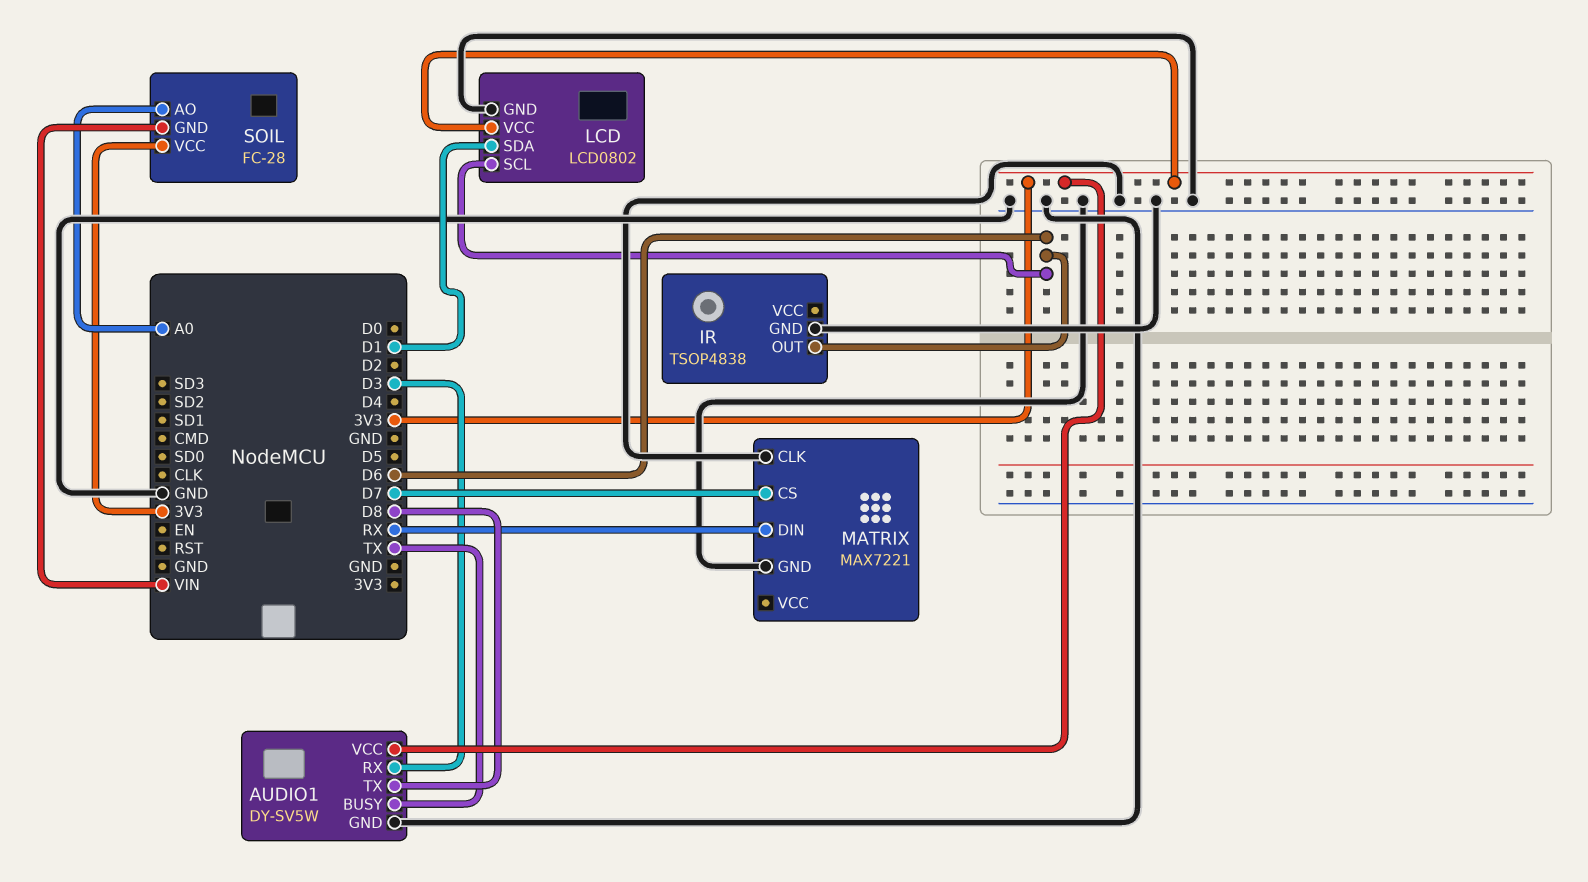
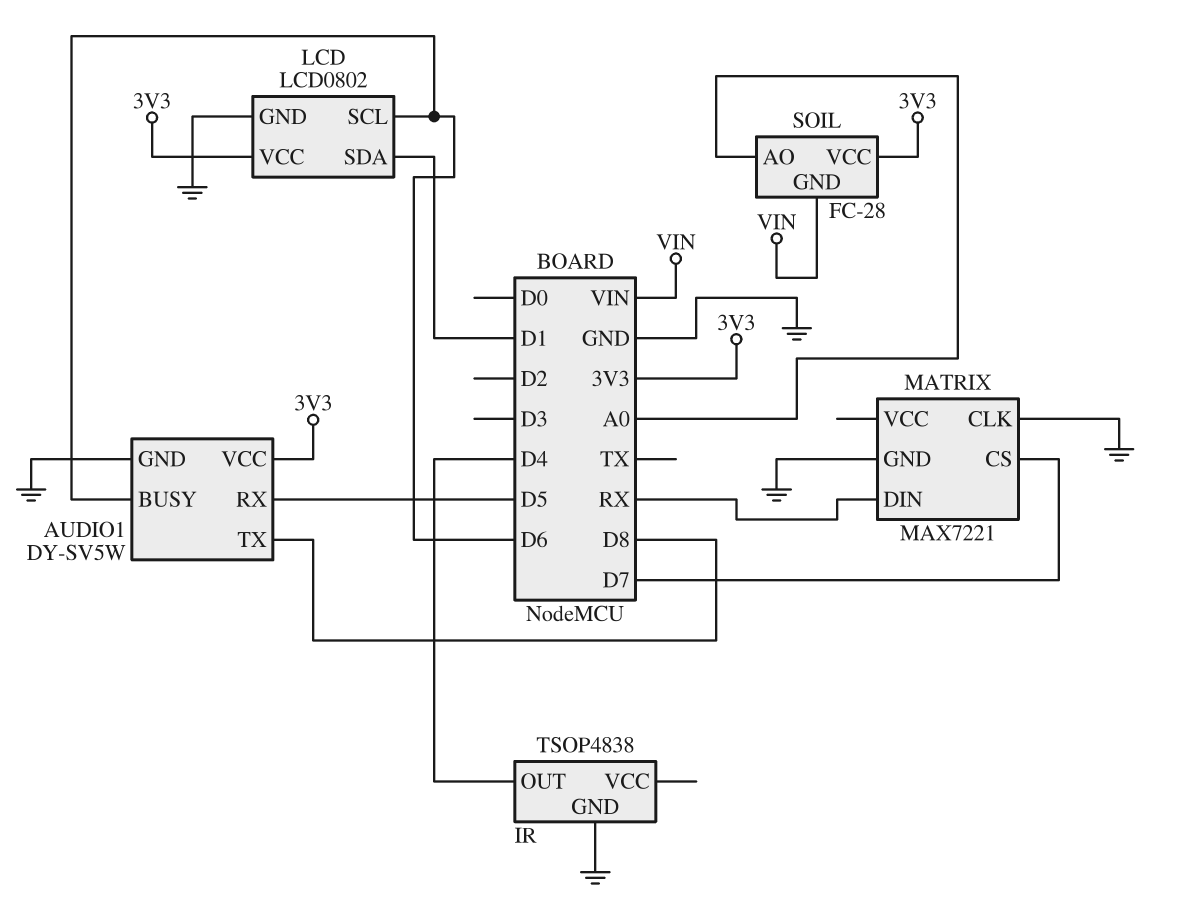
AUDIO1 pin BUSY: TX -> D6
AUDIO1 pin RX: D3 -> D5
IR pin OUT: D6 -> D4

